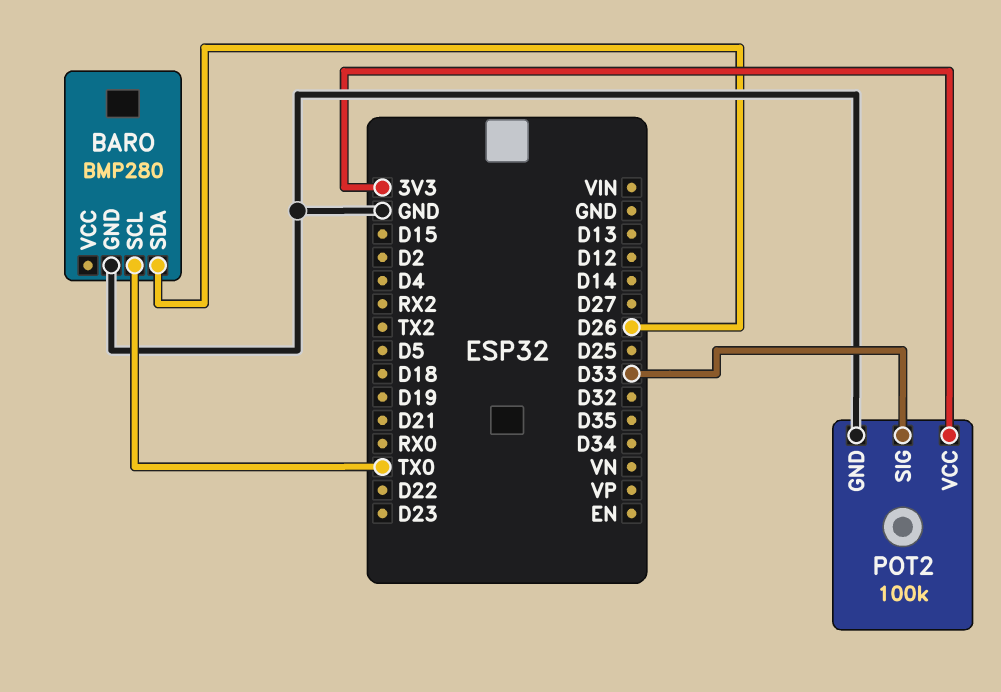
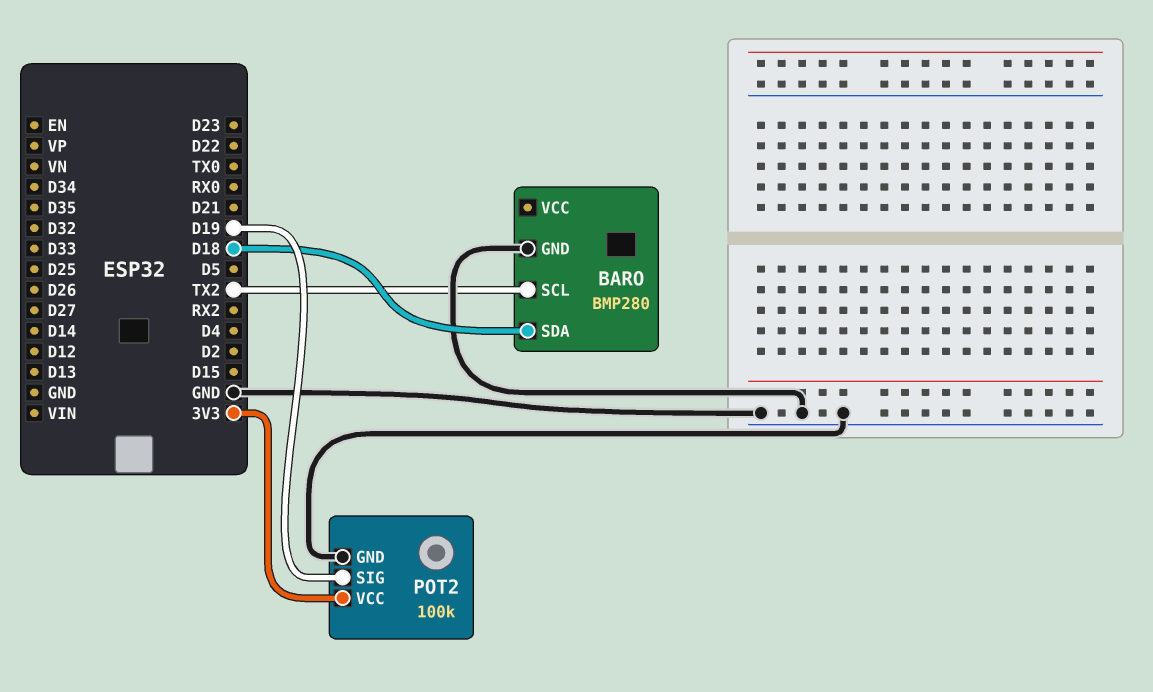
BARO pin SCL: TX0 -> TX2
BARO pin SDA: D26 -> D18
POT2 pin SIG: D33 -> D19

